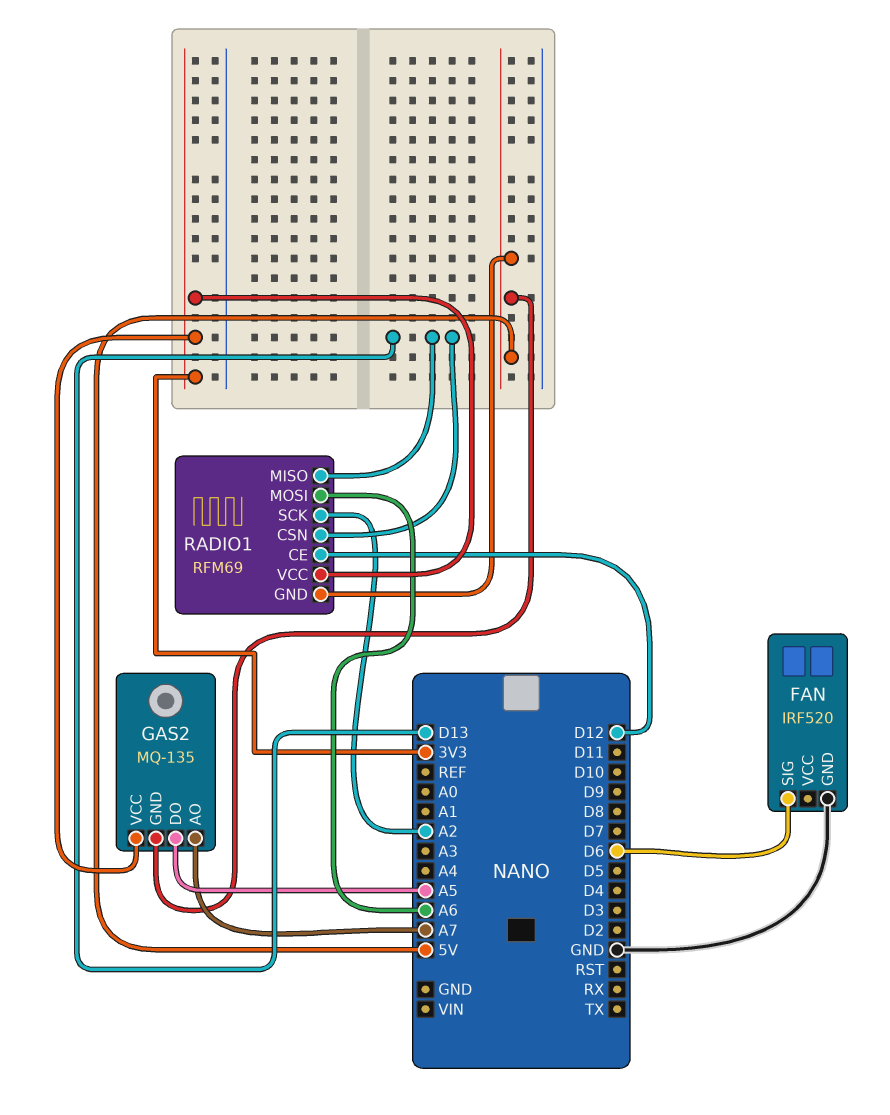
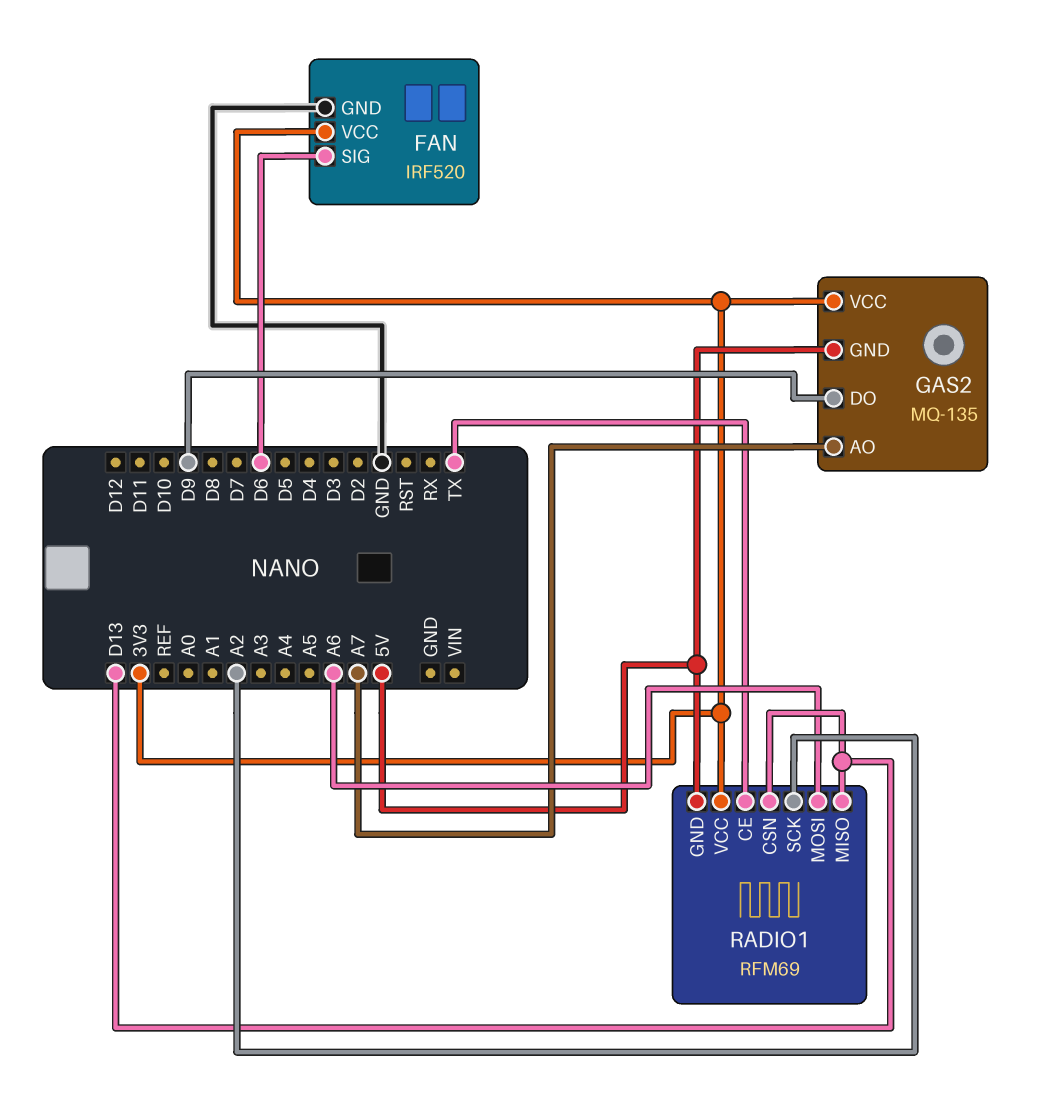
FAN pin VCC: none -> 3V3
GAS2 pin DO: A5 -> D9
RADIO1 pin CE: D12 -> TX

